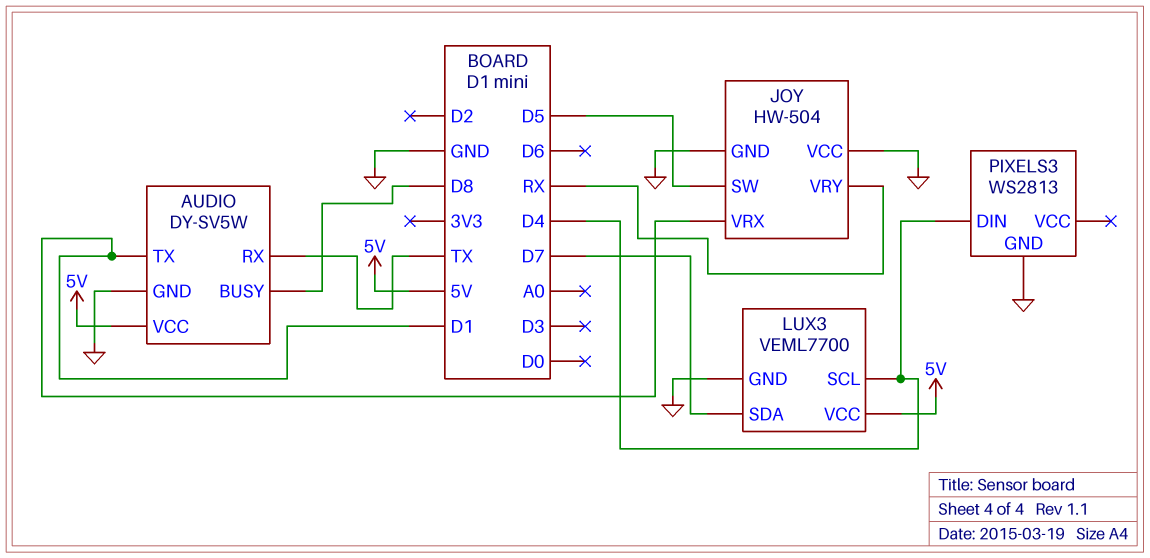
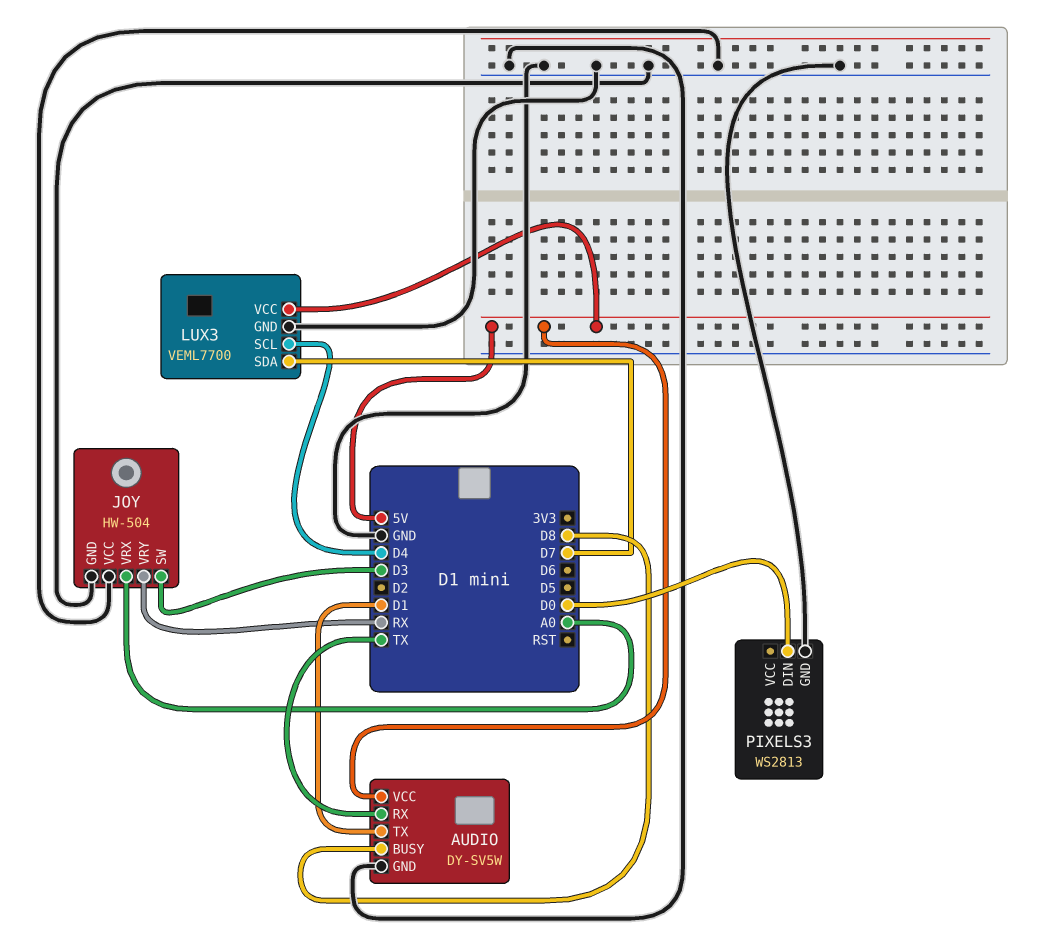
JOY pin SW: D5 -> D3
JOY pin VRX: D1 -> A0
PIXELS3 pin DIN: D4 -> D0

